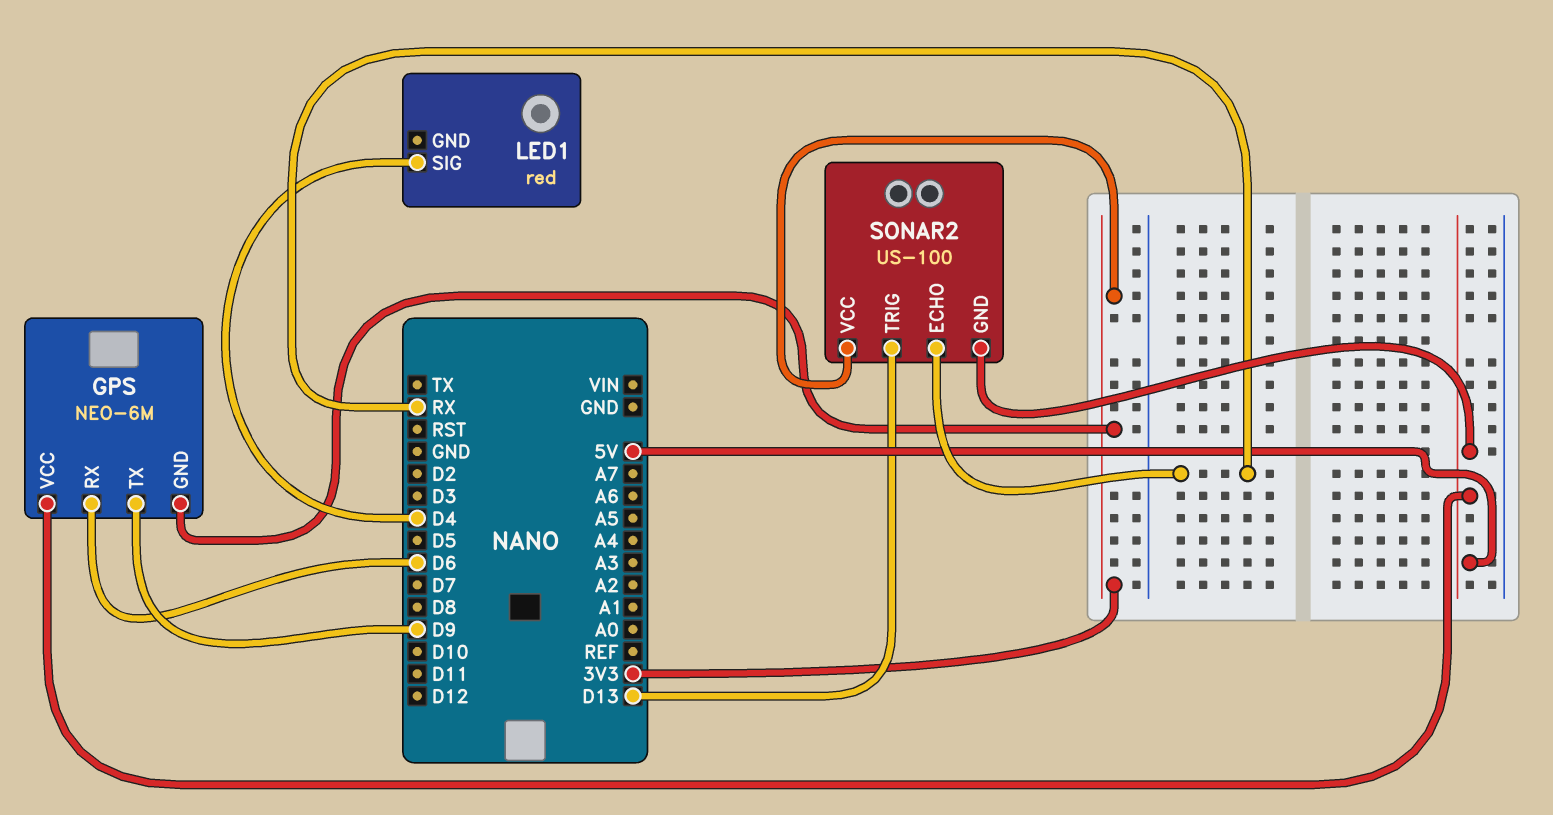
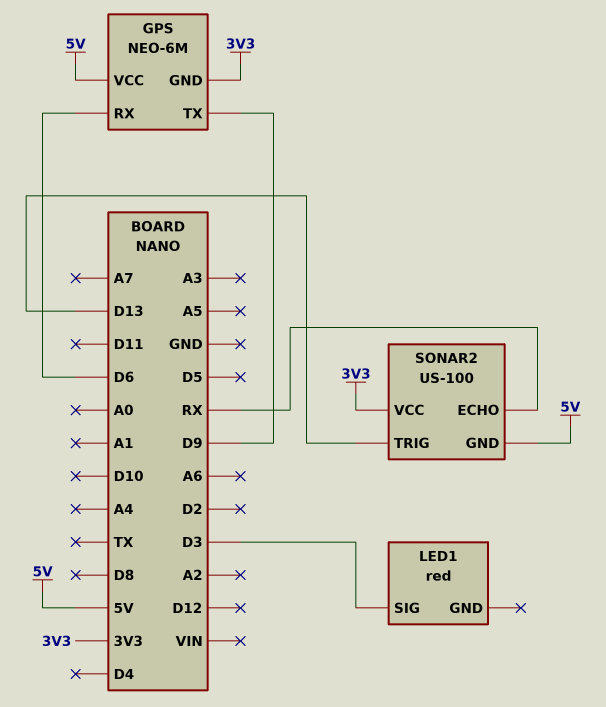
LED1 pin SIG: D4 -> D3

